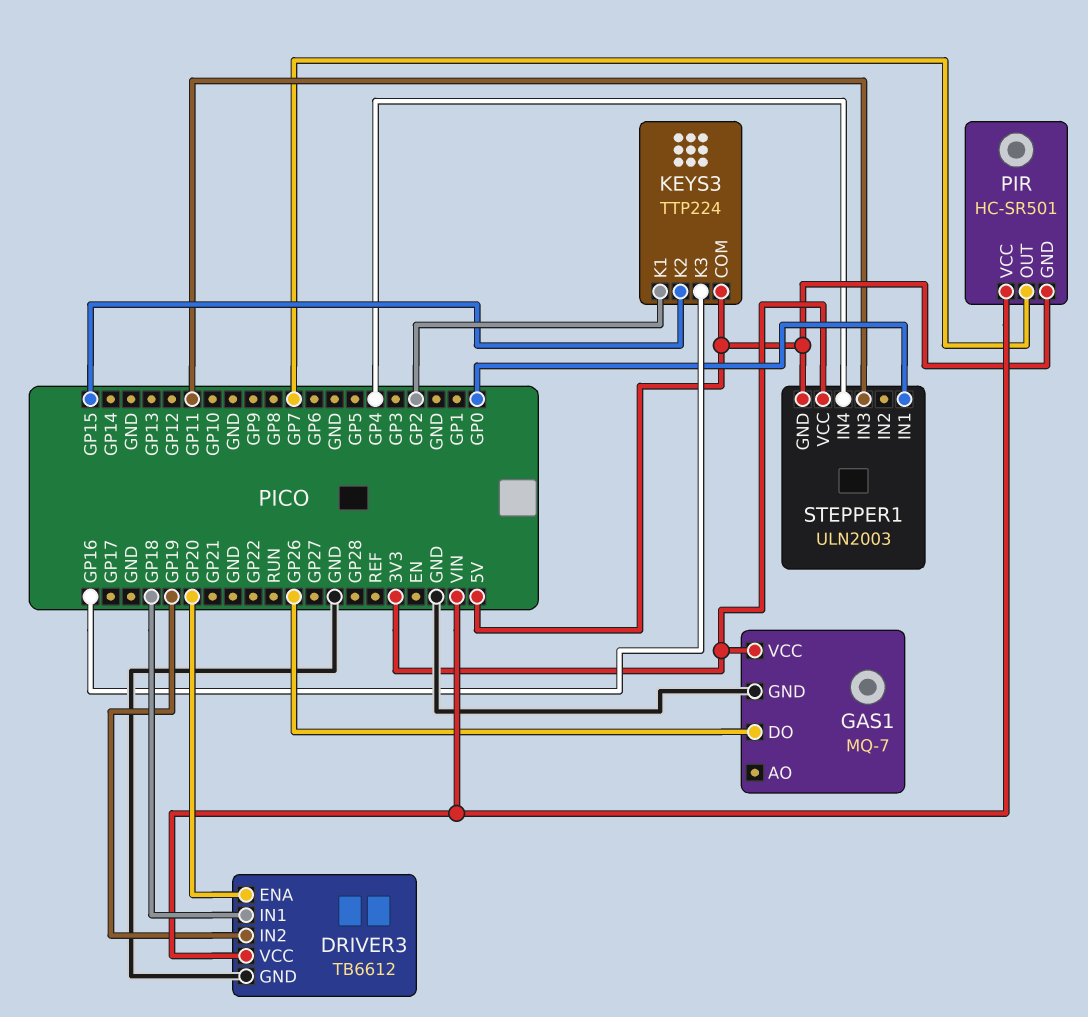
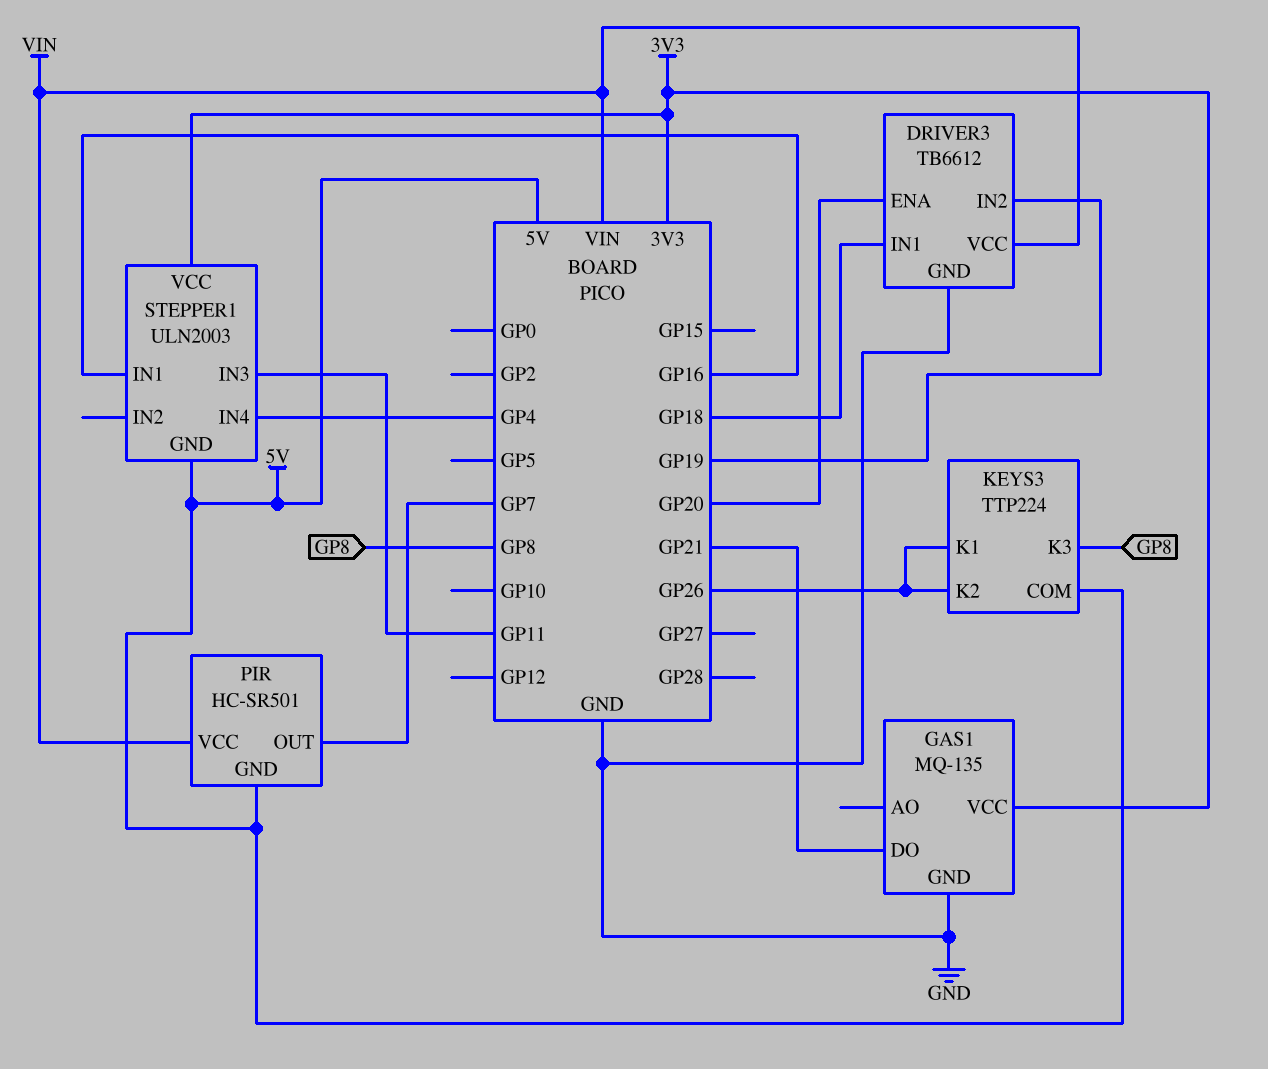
GAS1: MQ-7 -> MQ-135
GAS1 pin DO: GP26 -> GP21
KEYS3 pin K1: GP2 -> GP26
KEYS3 pin K2: GP15 -> GP26
KEYS3 pin K3: GP16 -> GP8
STEPPER1 pin IN1: GP0 -> GP16

